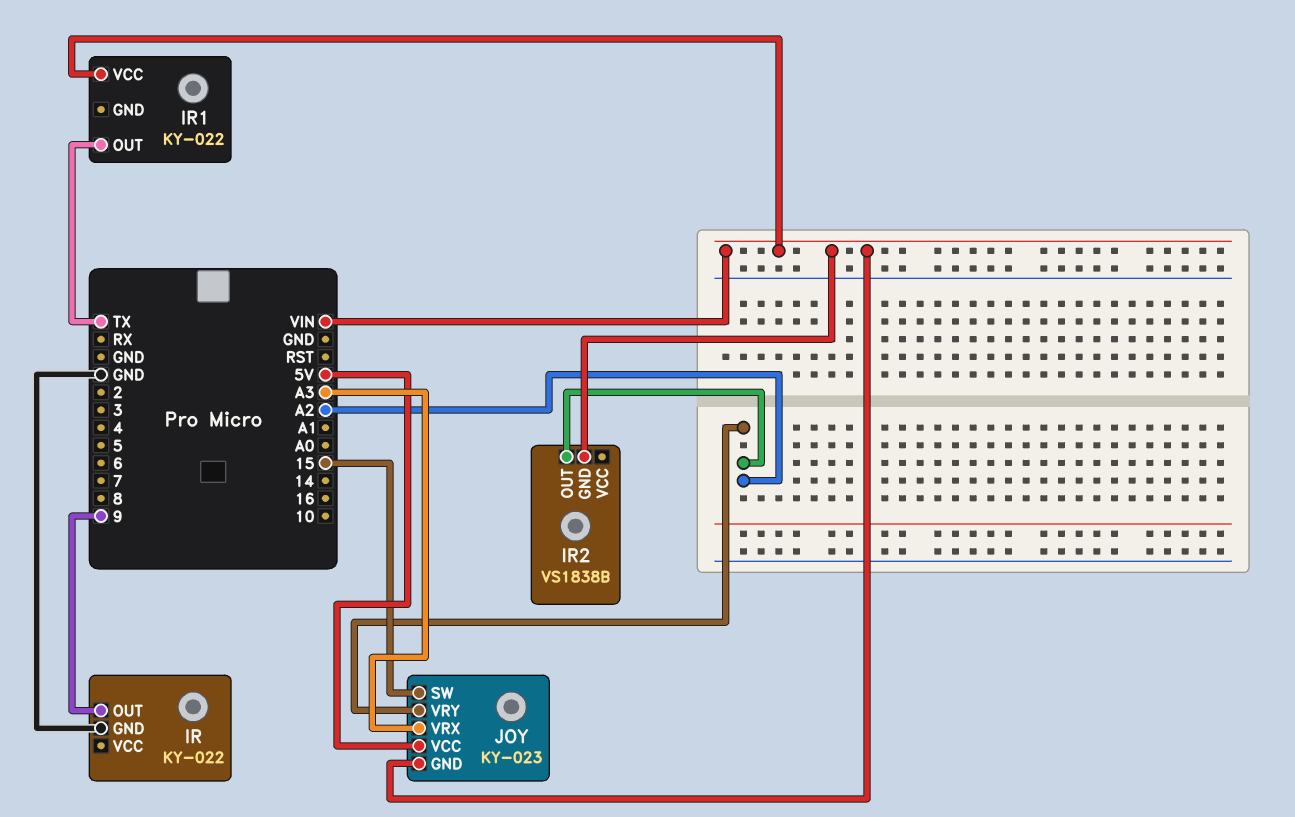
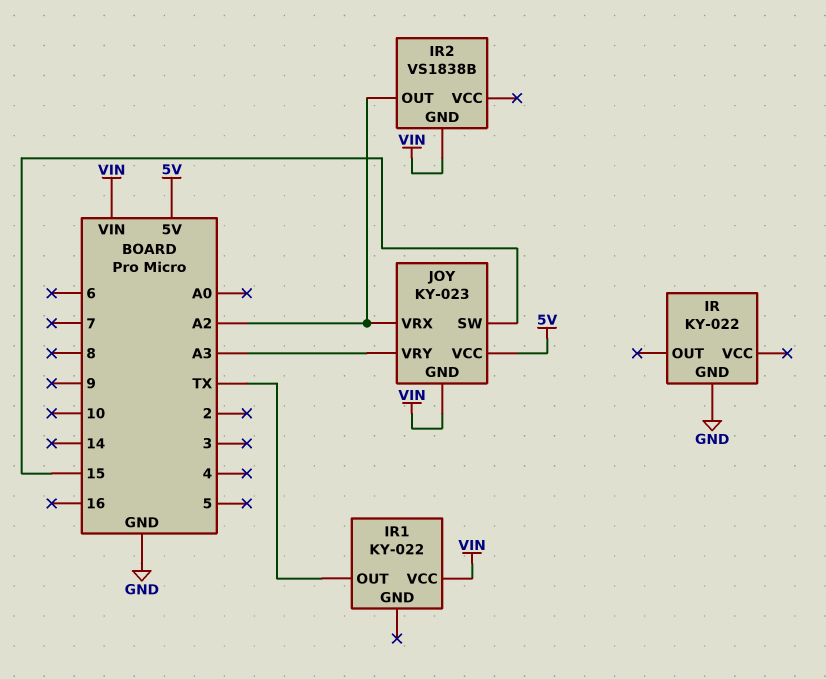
IR pin OUT: 9 -> none
JOY pin VRX: A3 -> A2
JOY pin VRY: A2 -> A3

